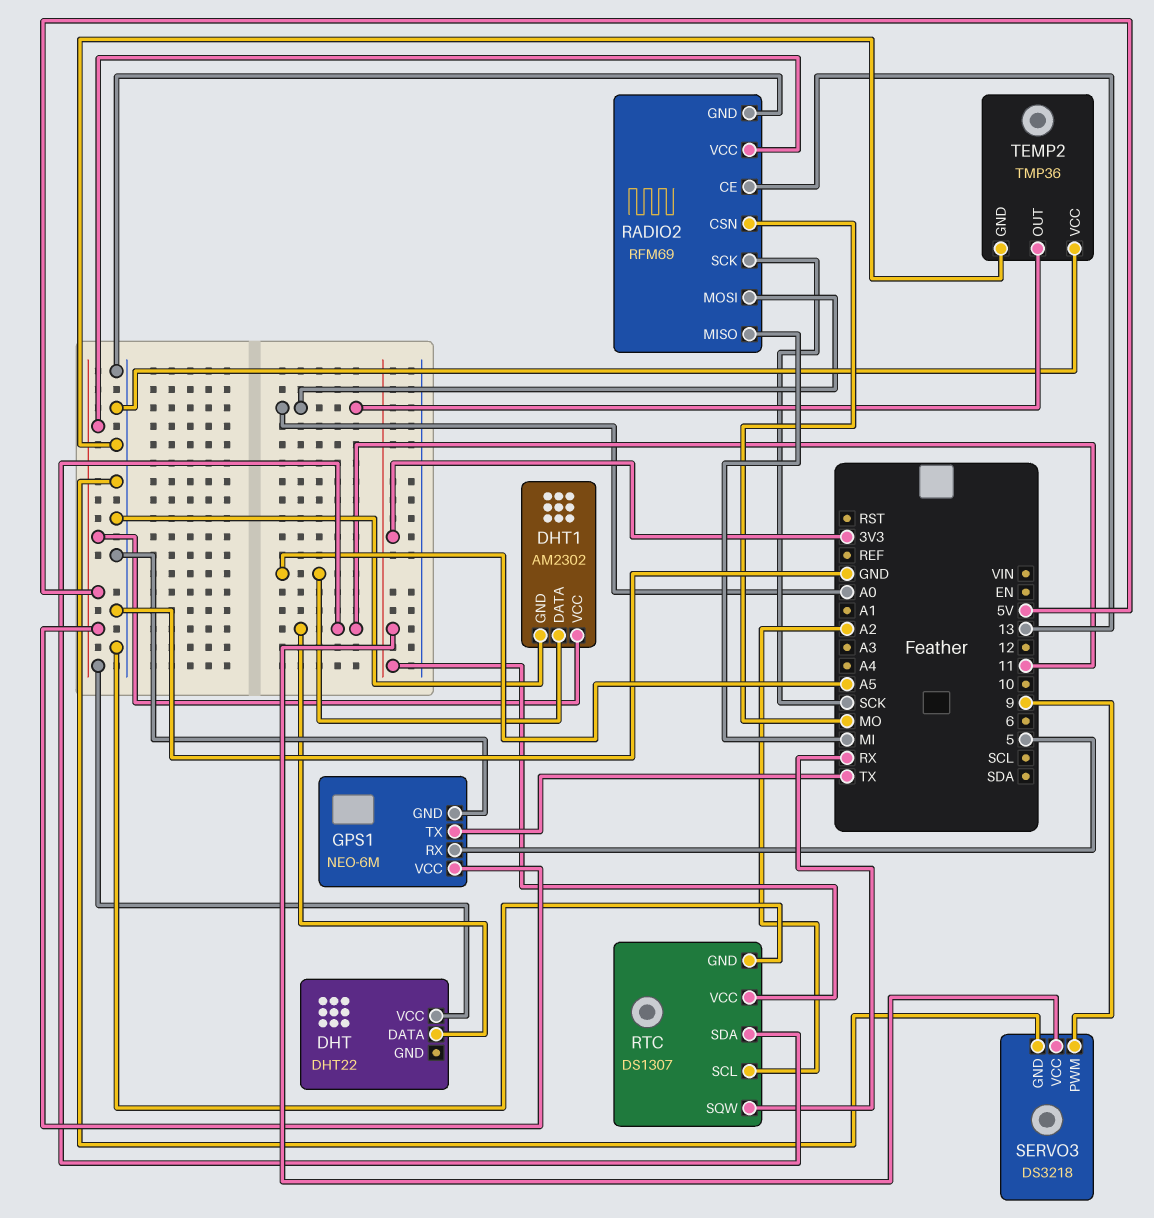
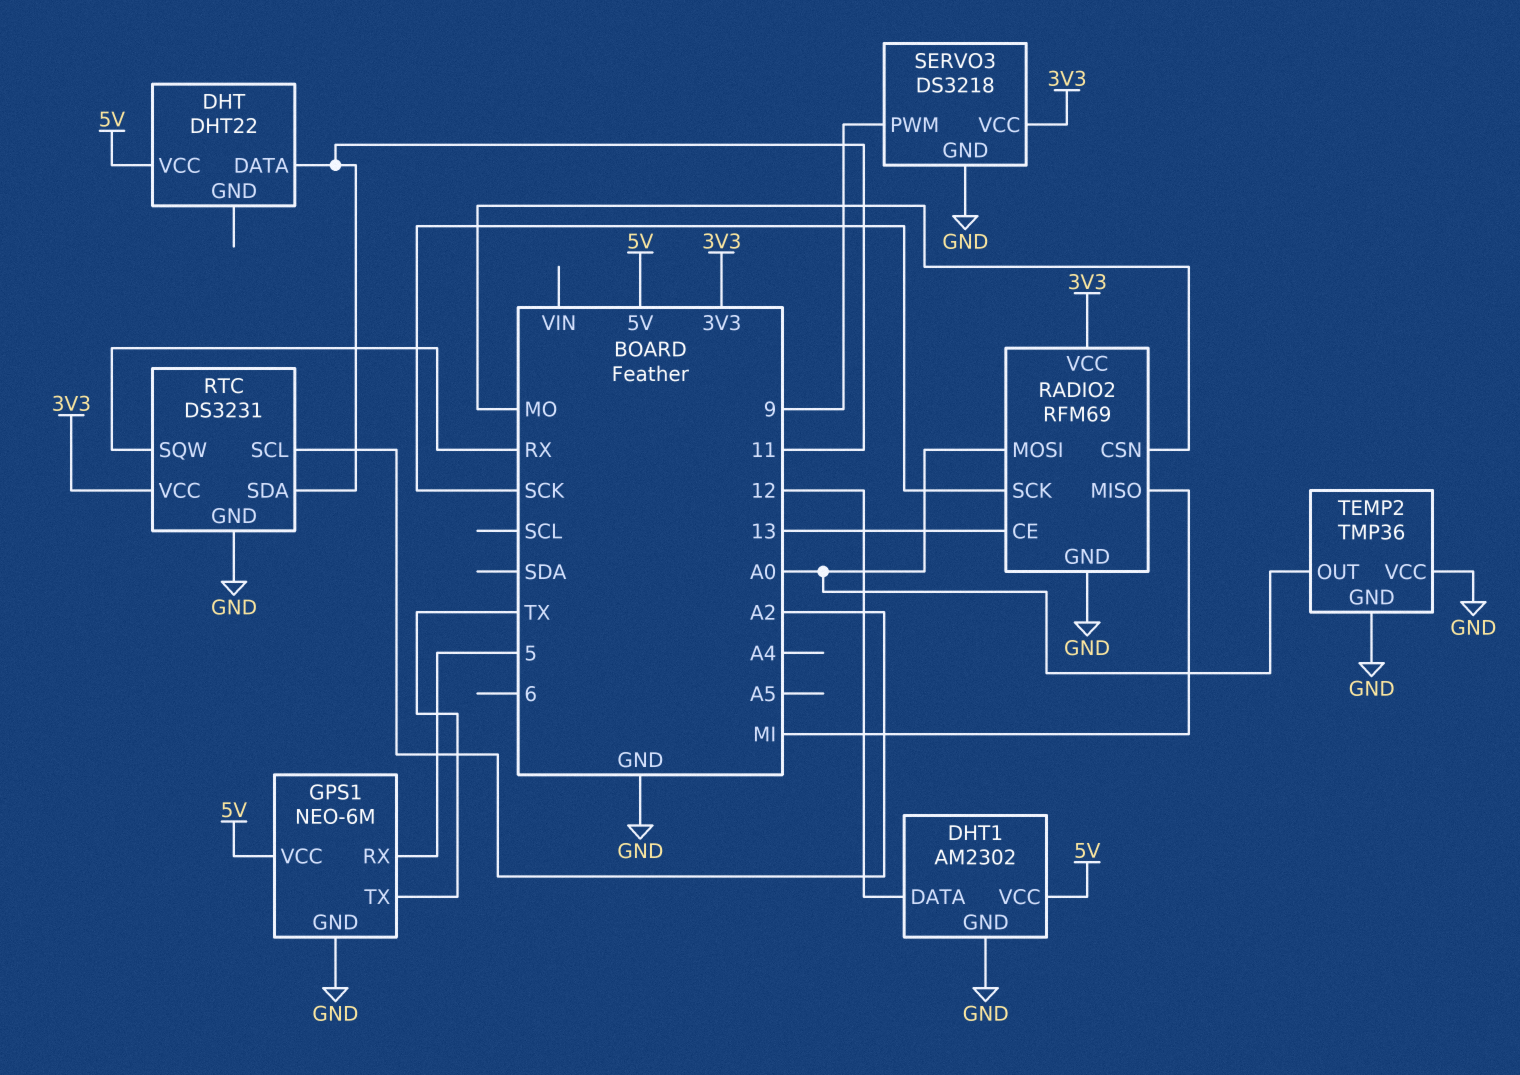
DHT1 pin DATA: A5 -> 12
RADIO2 pin VCC: 5V -> 3V3
RTC: DS1307 -> DS3231

